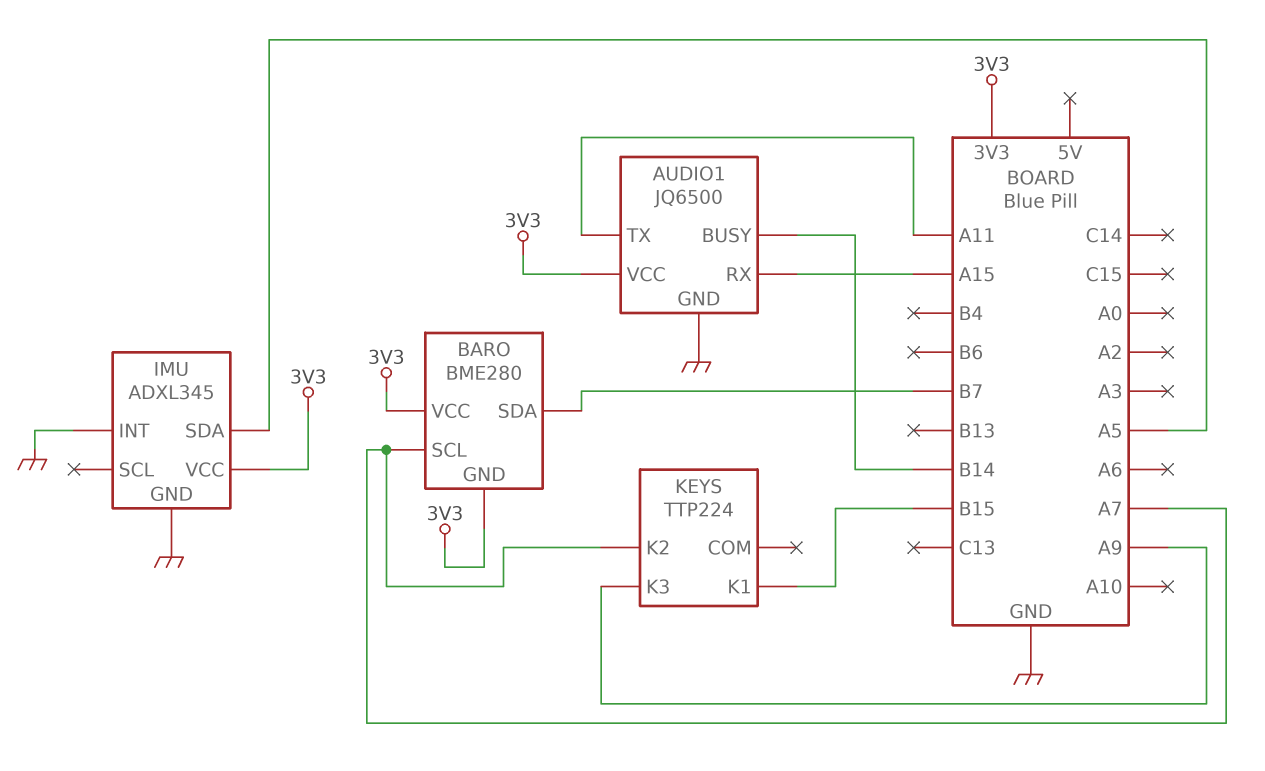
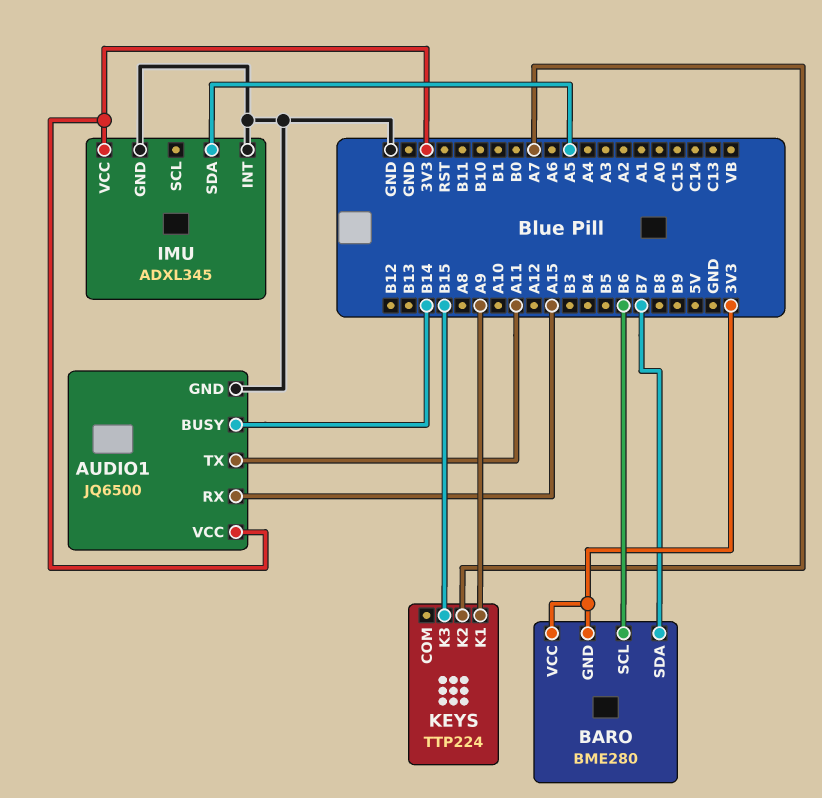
BARO pin SCL: A7 -> B6
KEYS pin K1: B15 -> A9
KEYS pin K3: A9 -> B15

